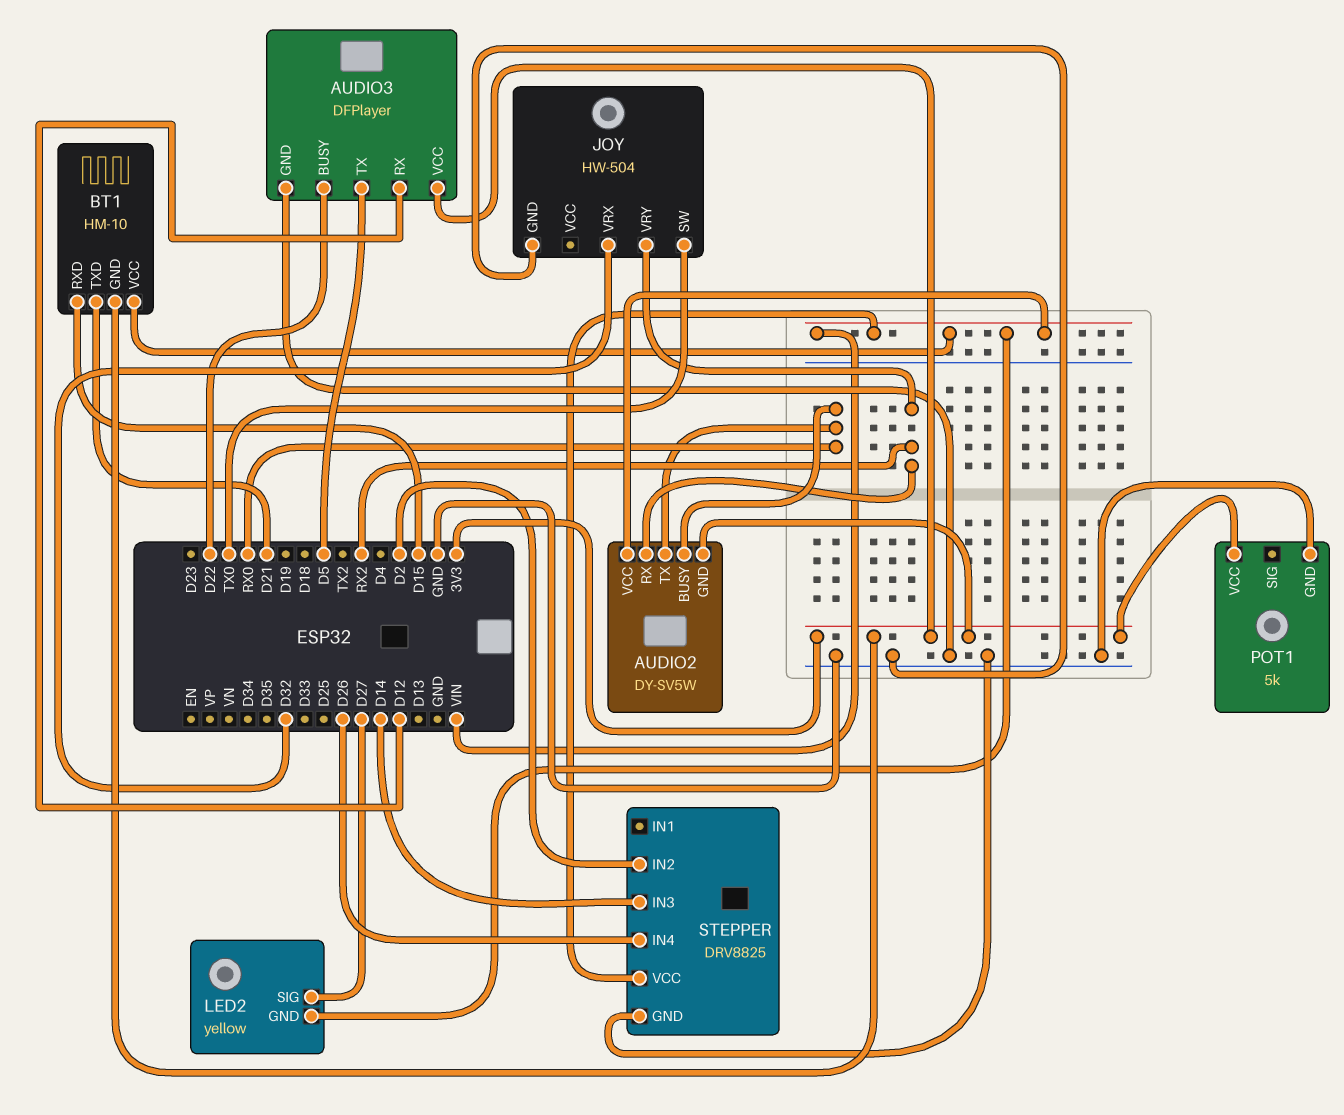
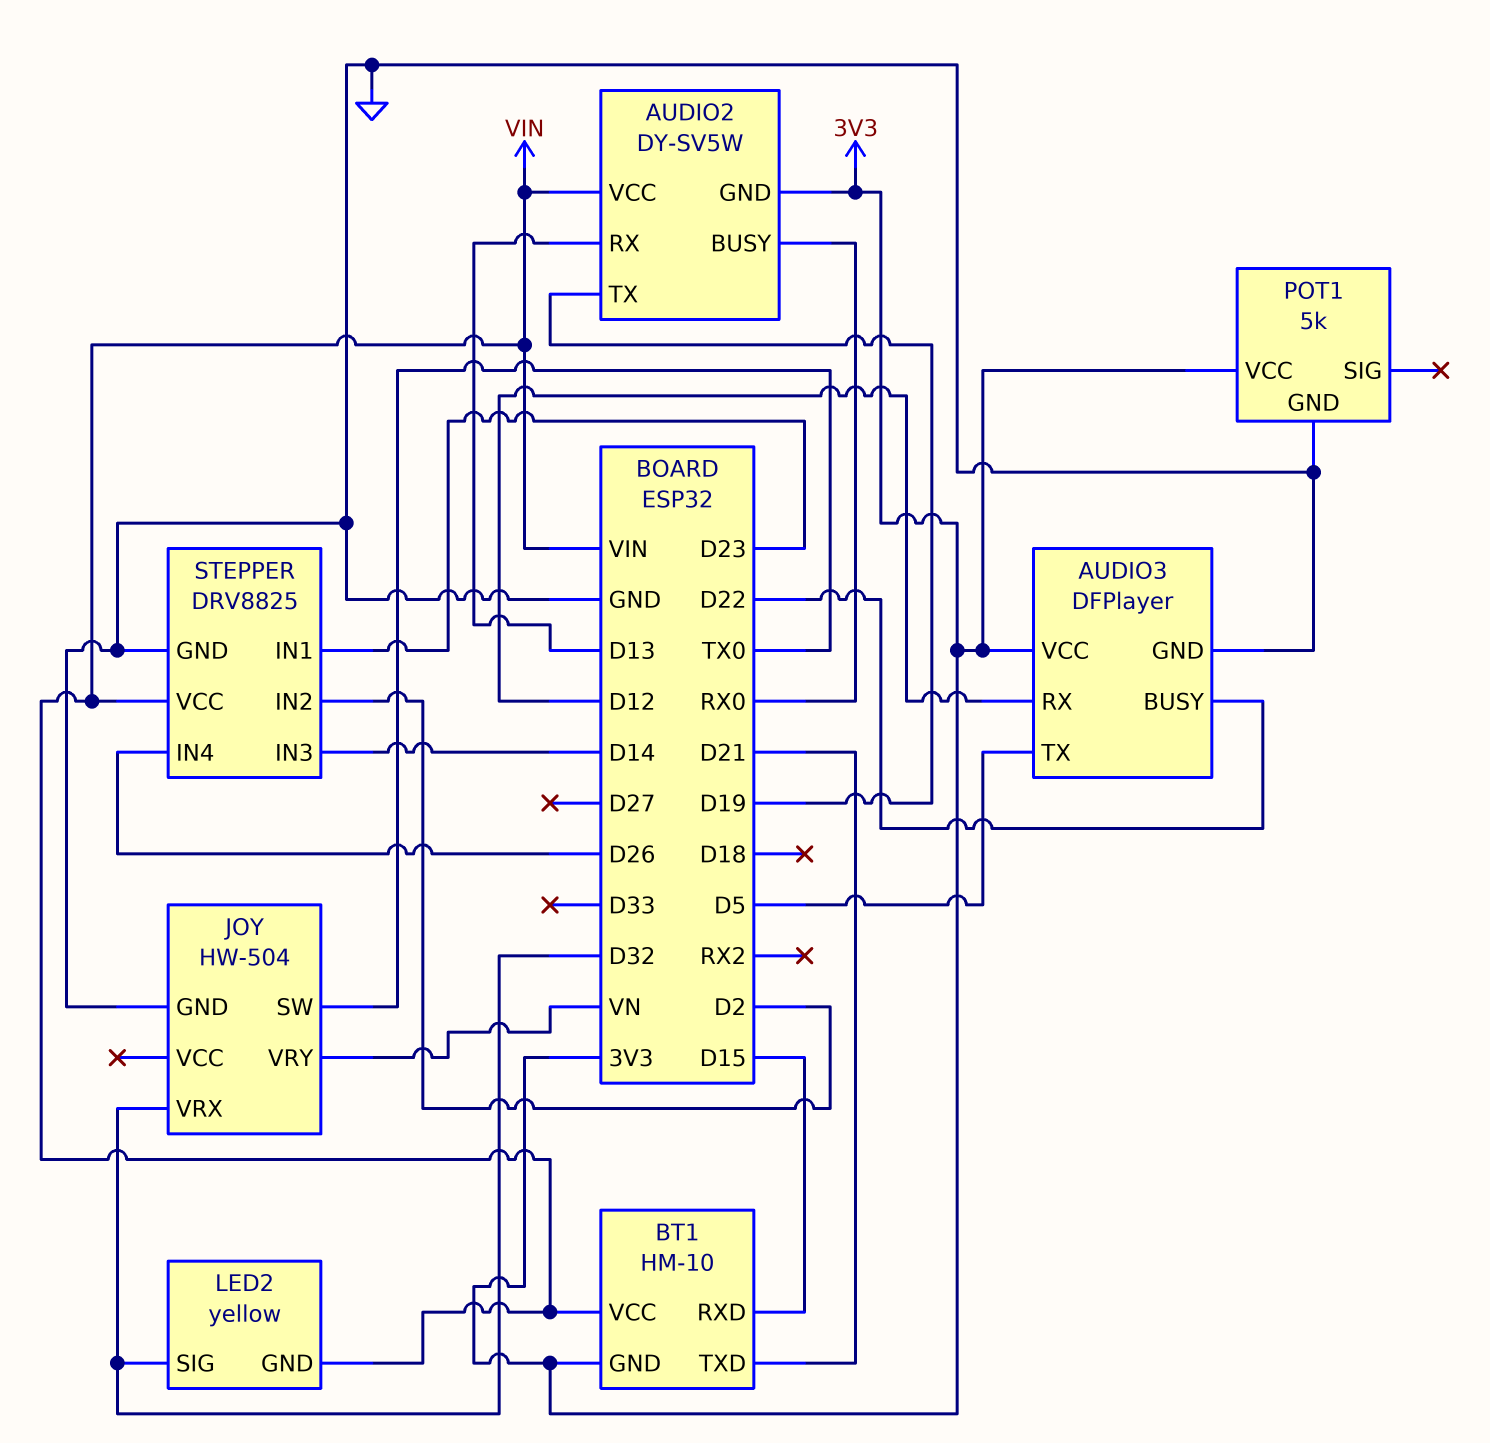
AUDIO2 pin RX: RX2 -> D13
AUDIO2 pin TX: RX0 -> D19
JOY pin VRY: RX2 -> VN
LED2 pin SIG: D27 -> D32
STEPPER pin IN1: none -> D23

